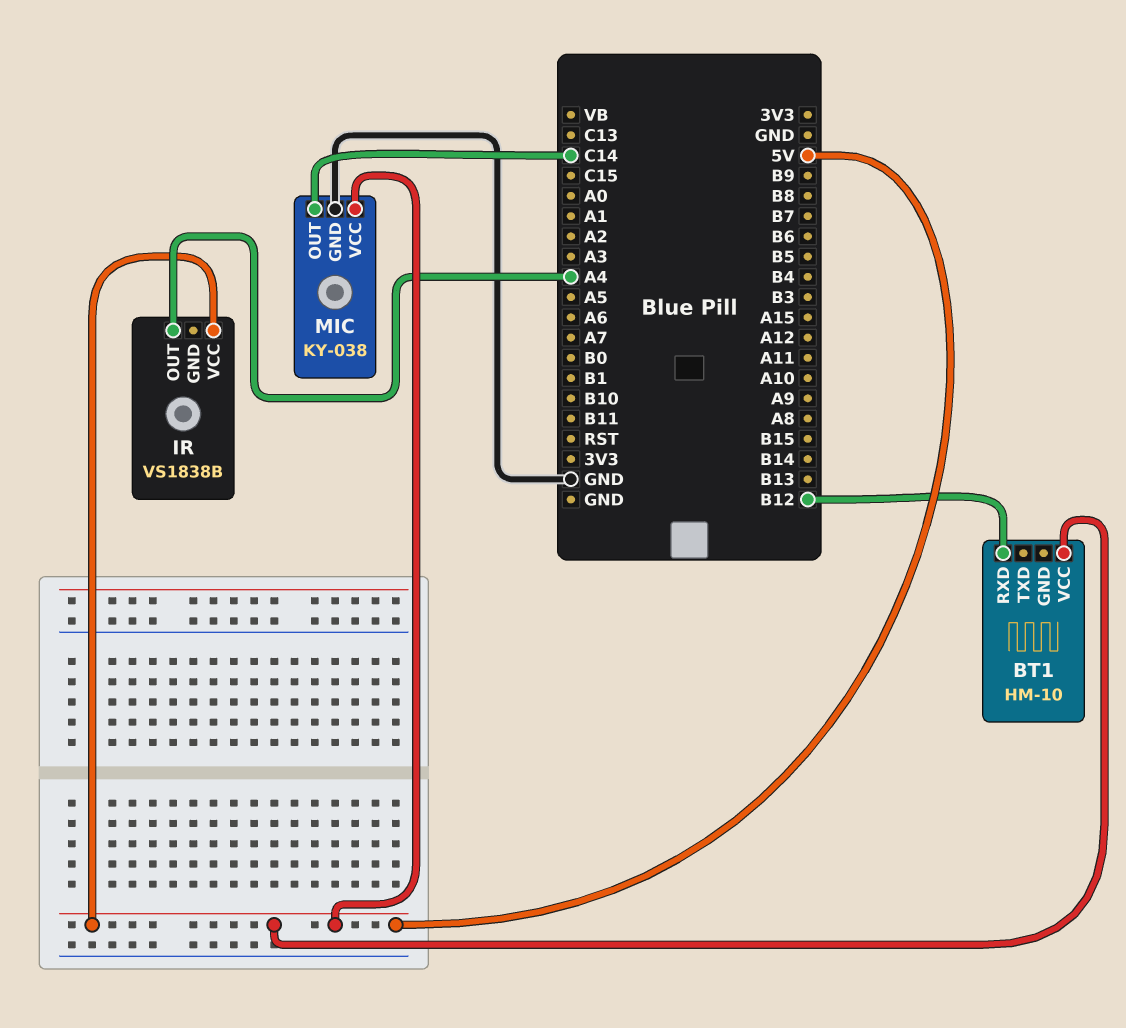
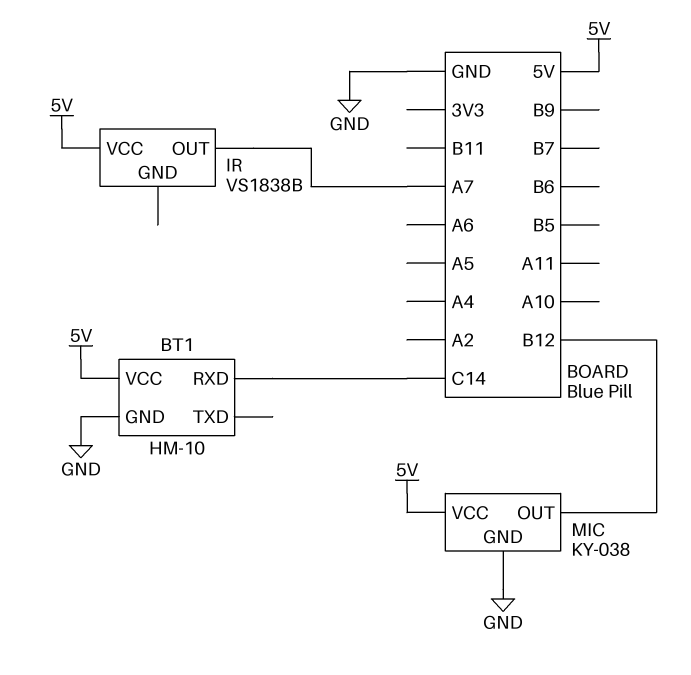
BT1 pin GND: none -> GND
BT1 pin RXD: B12 -> C14
IR pin OUT: A4 -> A7
MIC pin OUT: C14 -> B12

